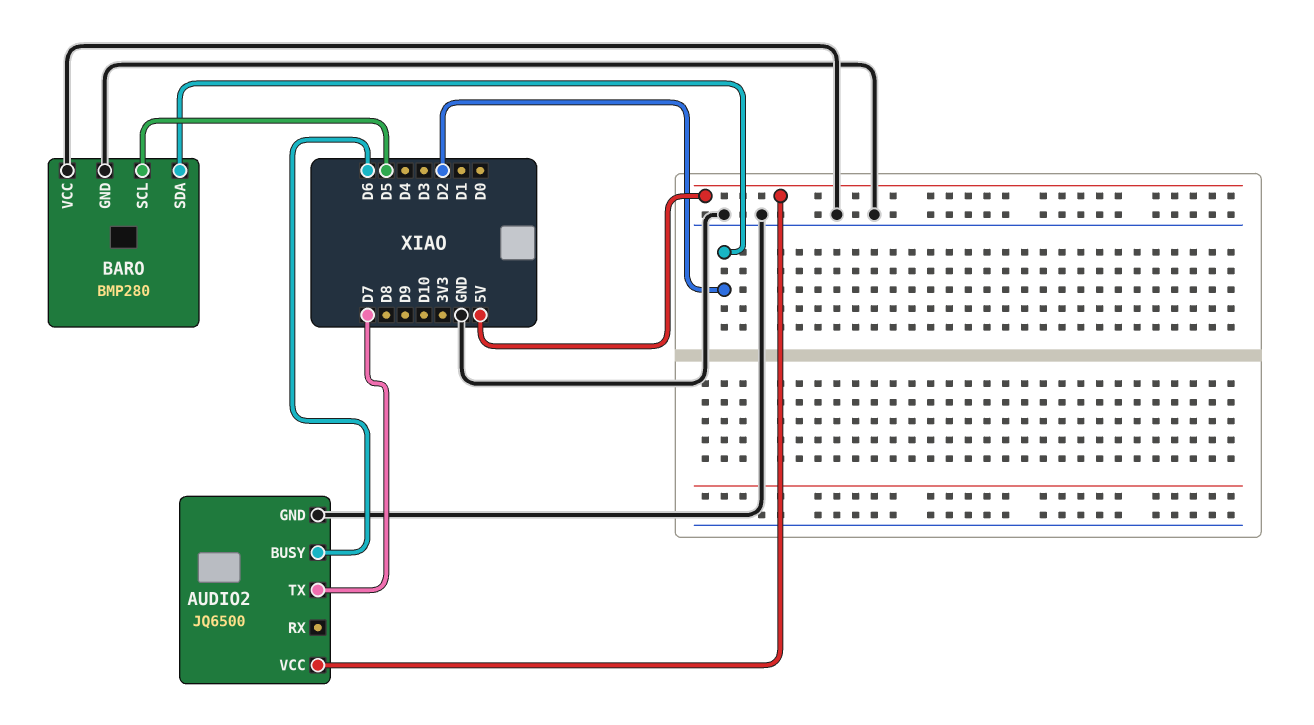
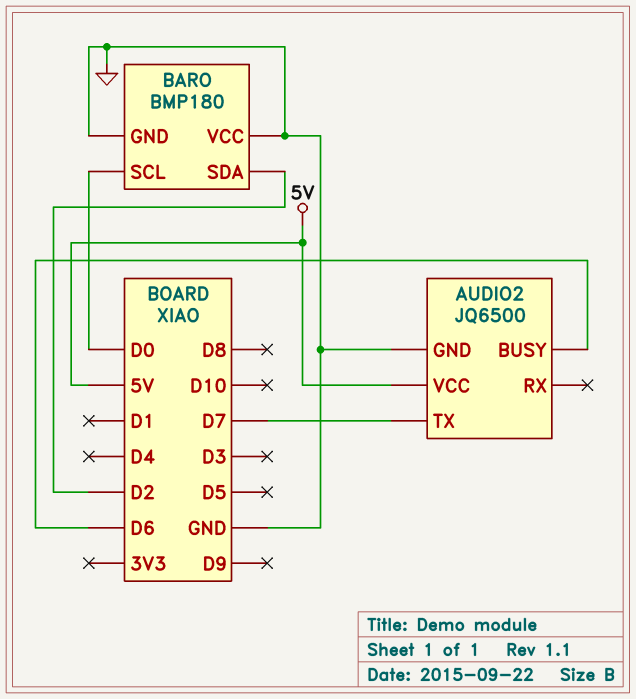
BARO: BMP280 -> BMP180
BARO pin SCL: D5 -> D0

